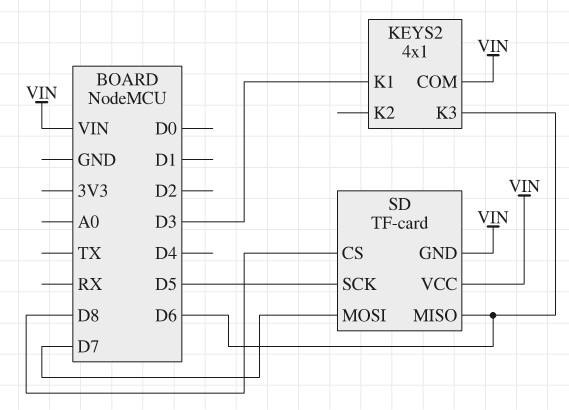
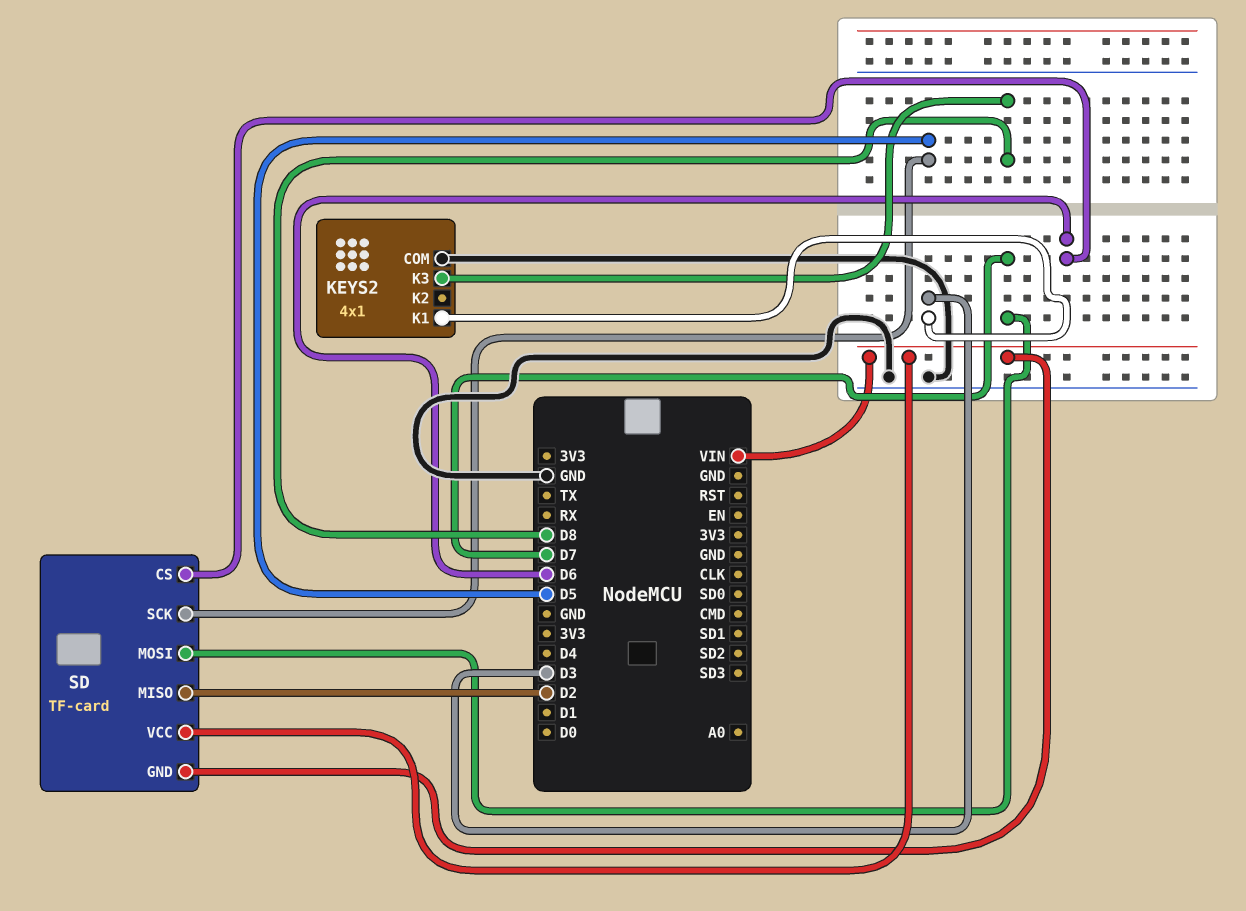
KEYS2 pin COM: VIN -> GND
KEYS2 pin K3: D6 -> D8
SD pin CS: D8 -> D6
SD pin MISO: D6 -> D2

